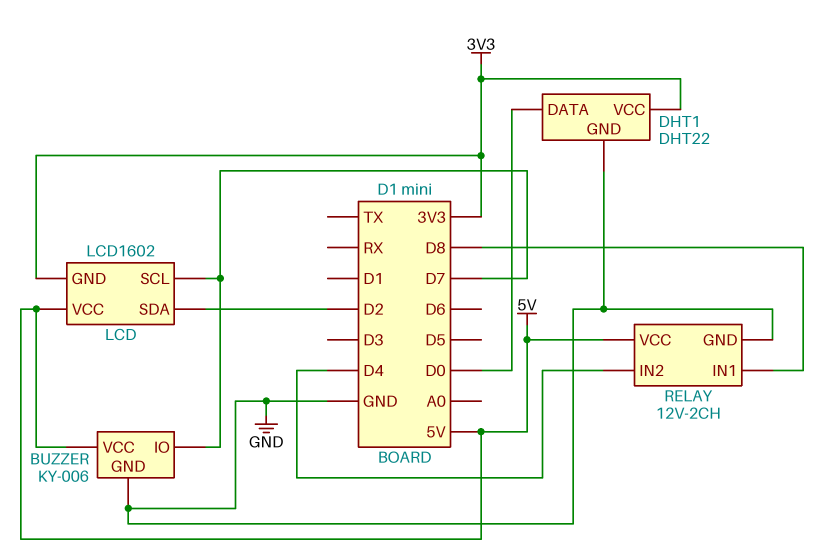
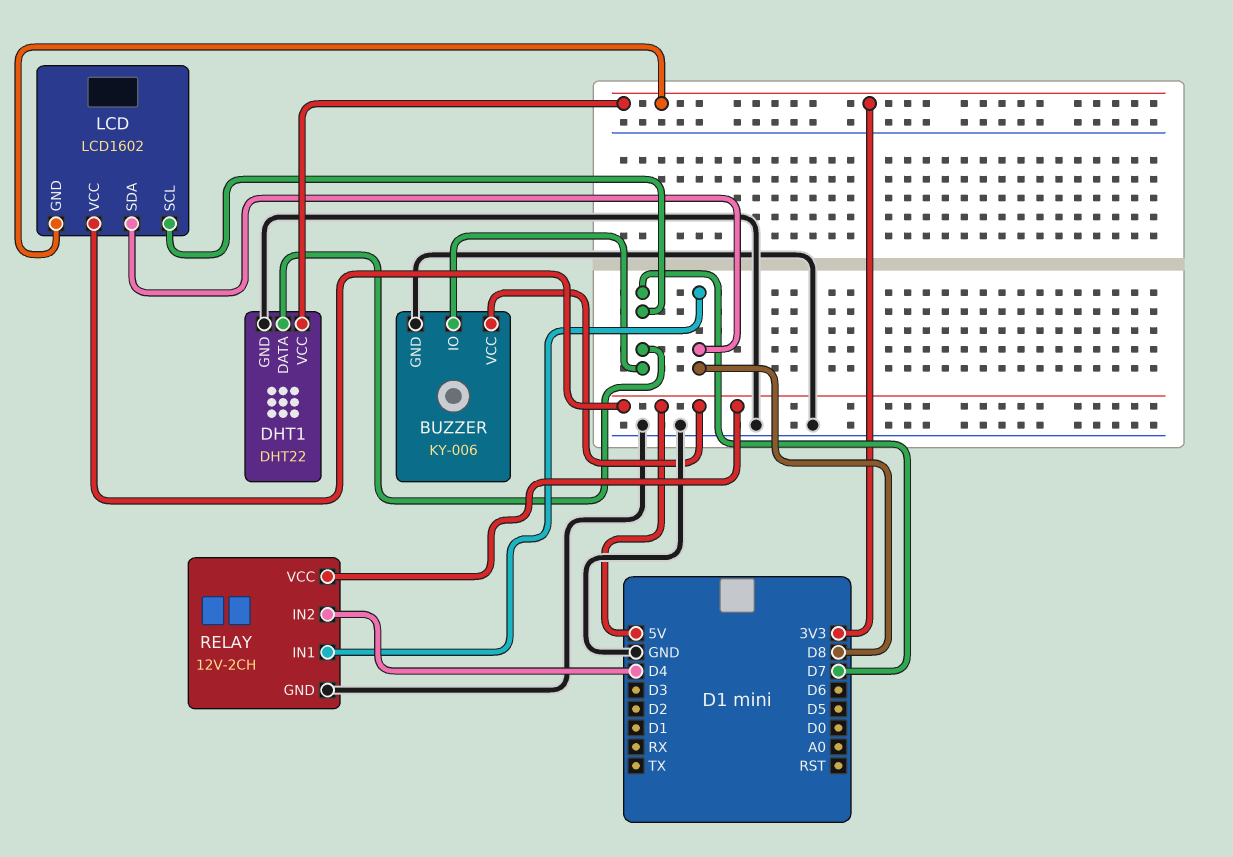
DHT1 pin DATA: D0 -> D7
LCD pin SDA: D2 -> D8

